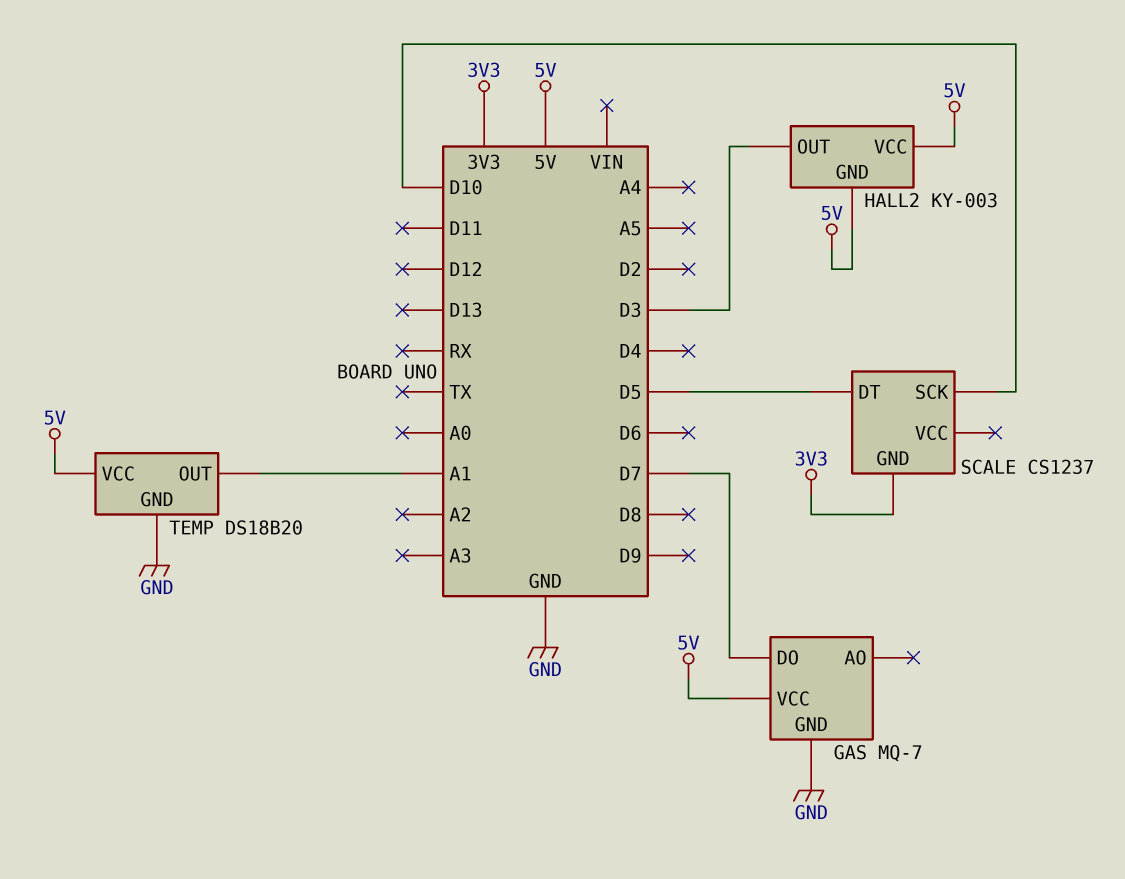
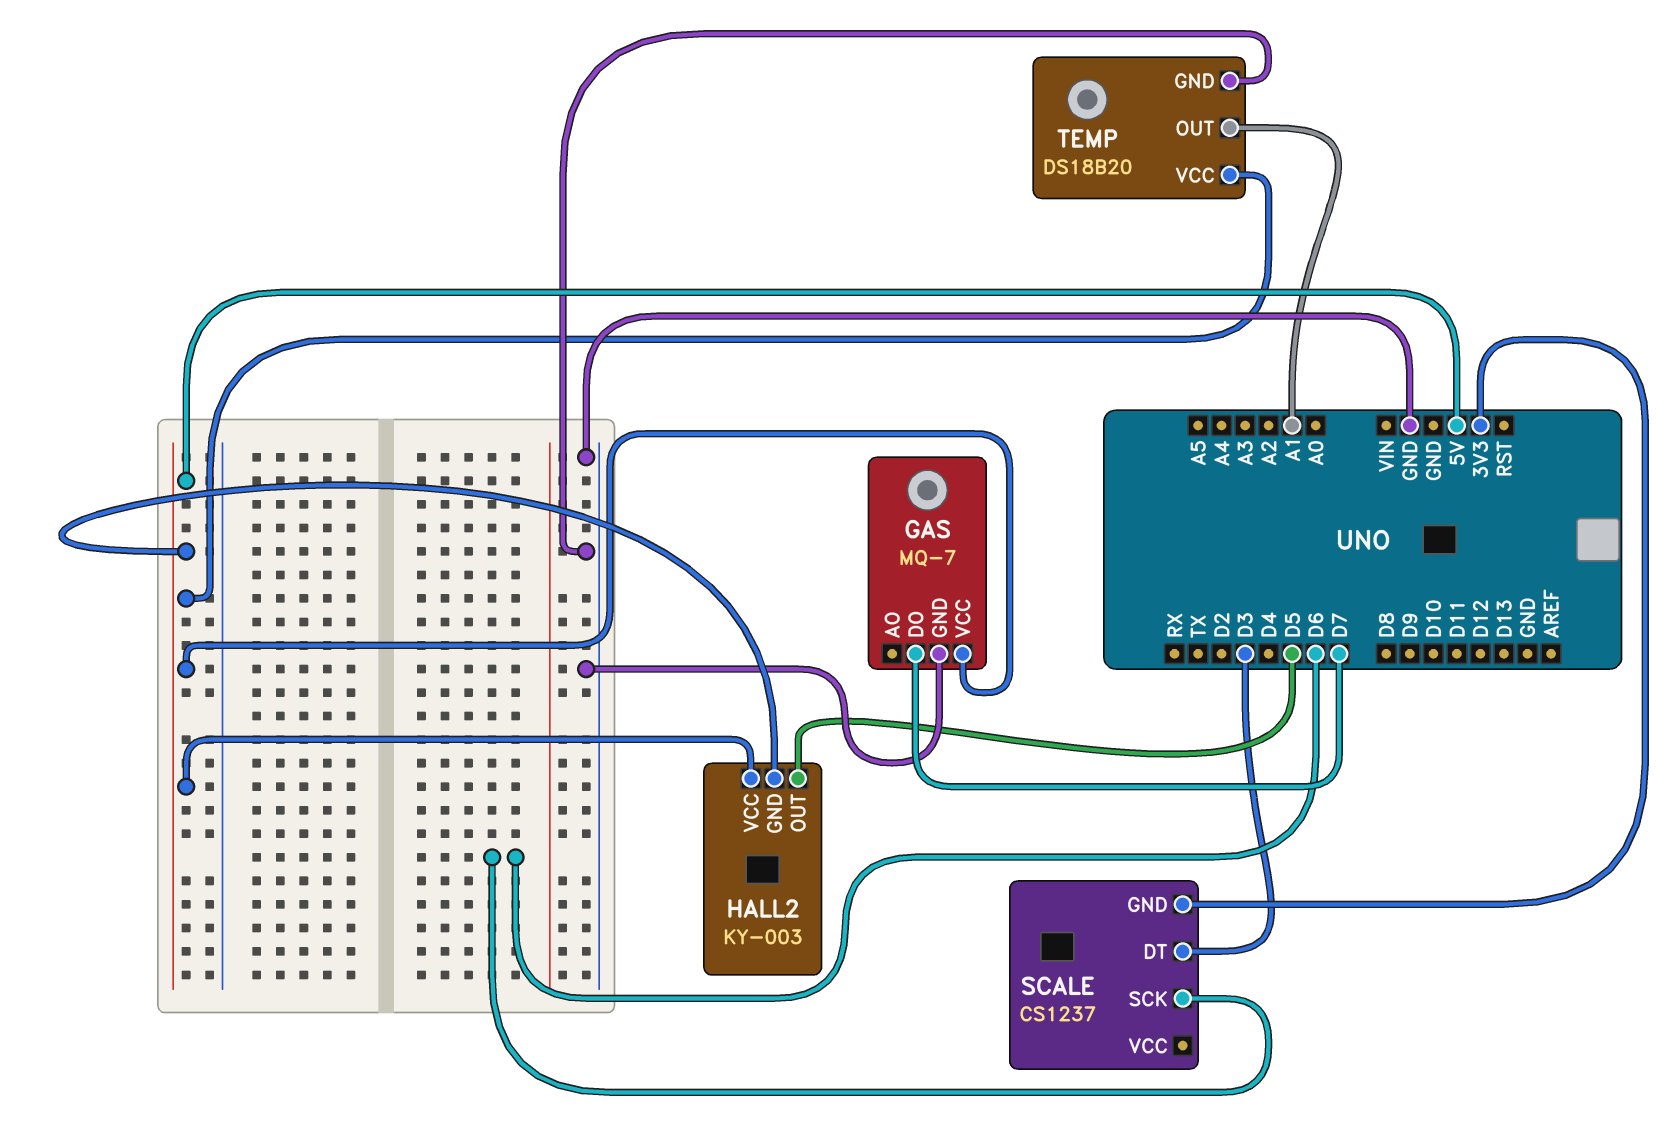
HALL2 pin OUT: D3 -> D5
SCALE pin DT: D5 -> D3
SCALE pin SCK: D10 -> D6

